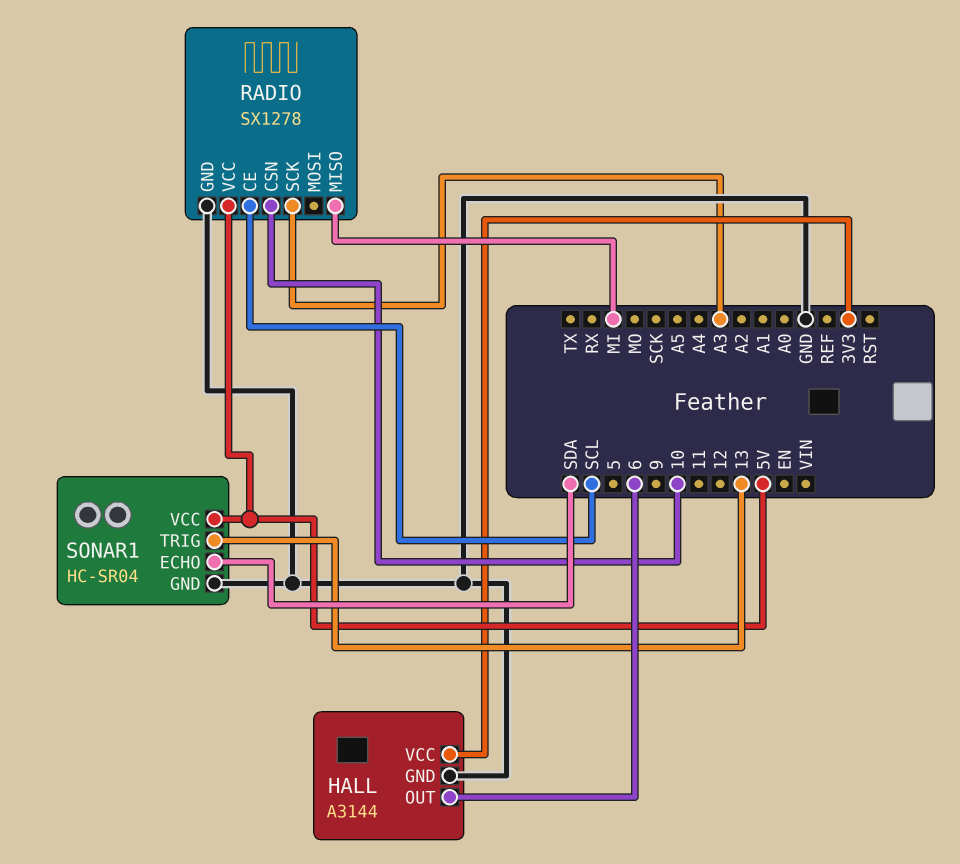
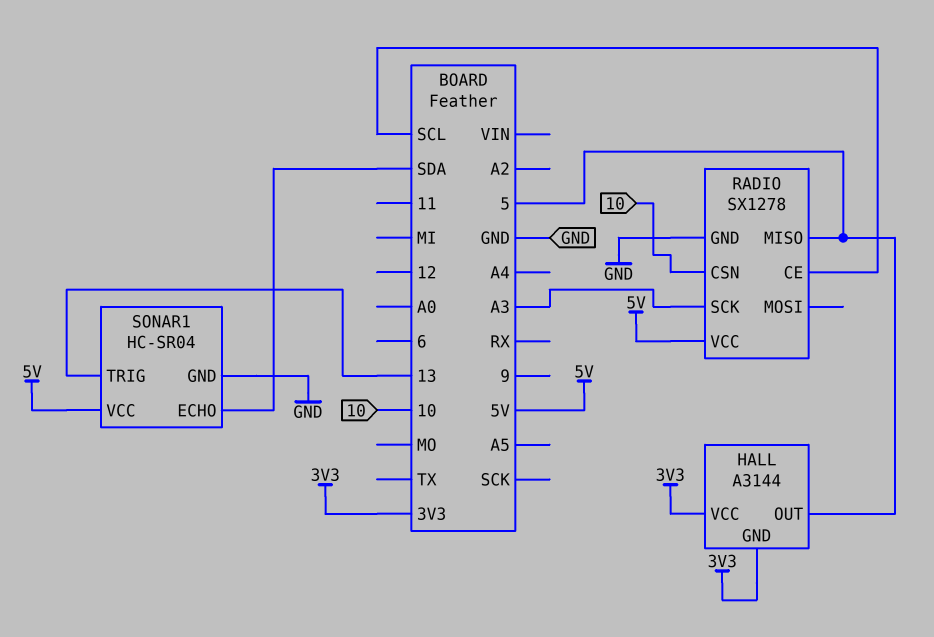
HALL pin GND: GND -> 3V3
HALL pin OUT: 6 -> 5
RADIO pin MISO: MI -> 5

